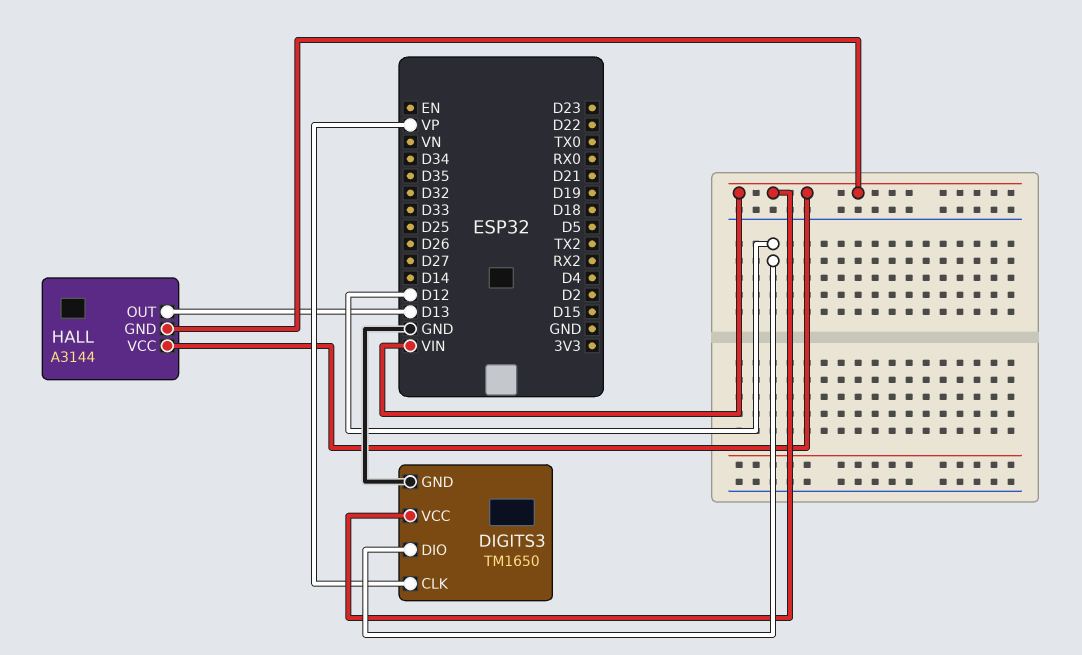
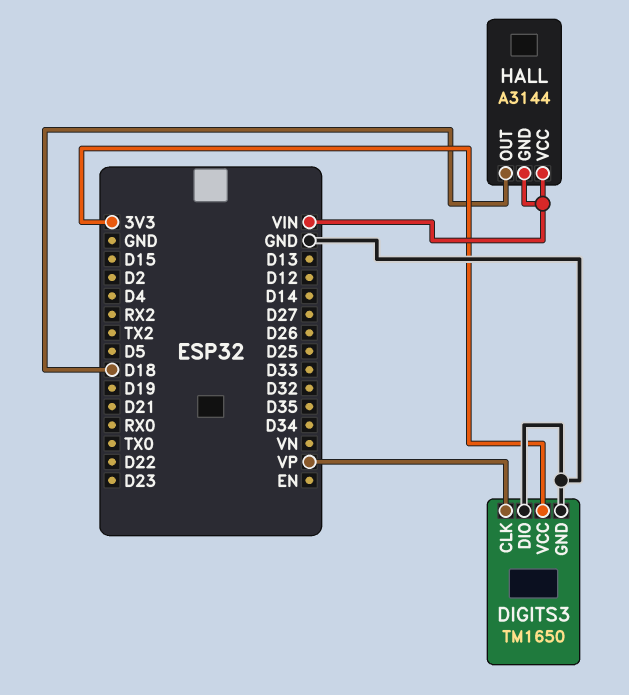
DIGITS3 pin DIO: D12 -> GND
DIGITS3 pin VCC: VIN -> 3V3
HALL pin OUT: D13 -> D18

